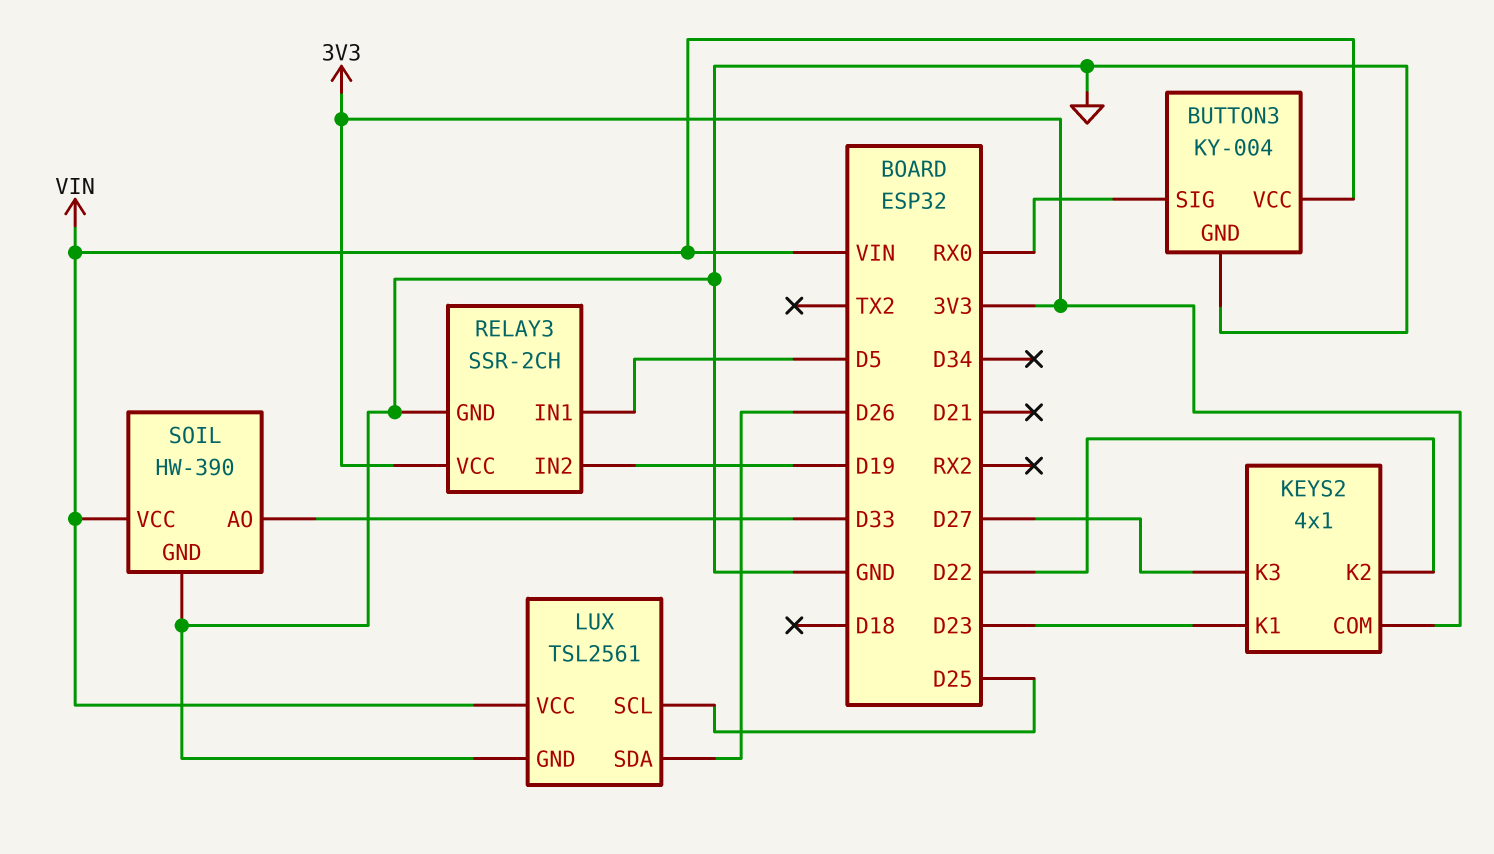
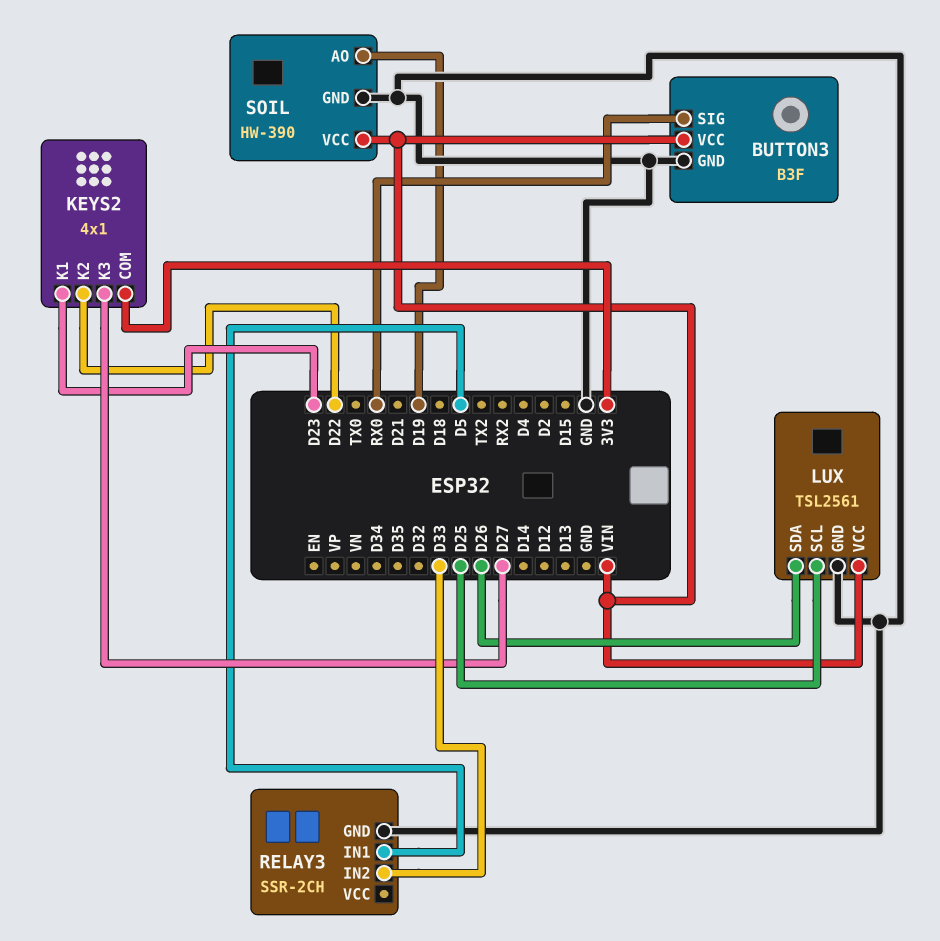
BUTTON3: KY-004 -> B3F
RELAY3 pin IN2: D19 -> D33
RELAY3 pin VCC: 3V3 -> none
SOIL pin AO: D33 -> D19

